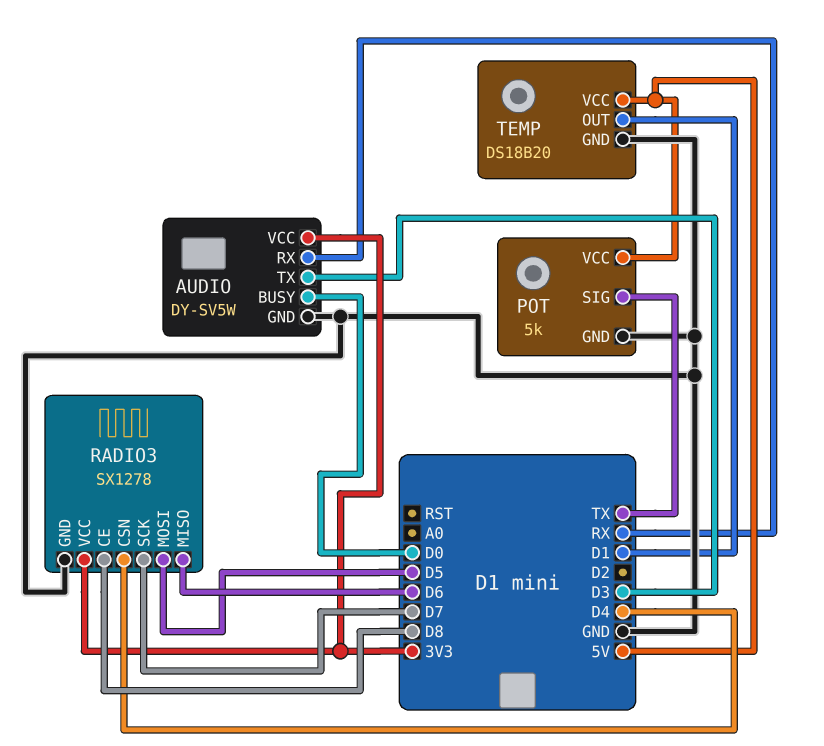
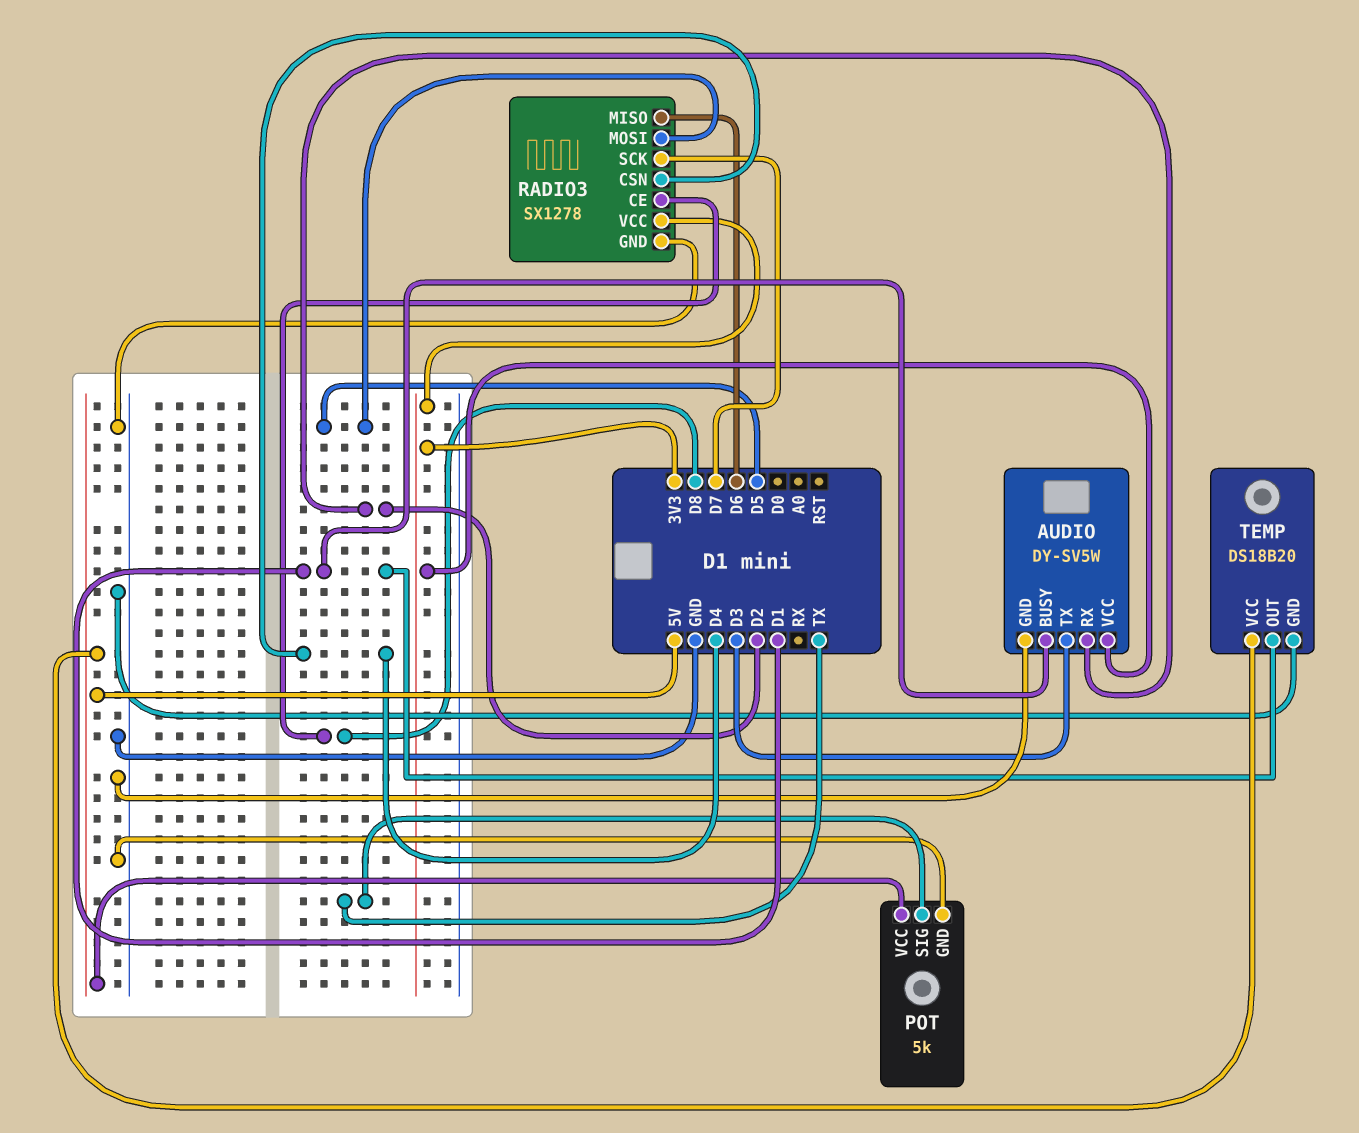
AUDIO pin BUSY: D0 -> D1
AUDIO pin RX: RX -> D2

